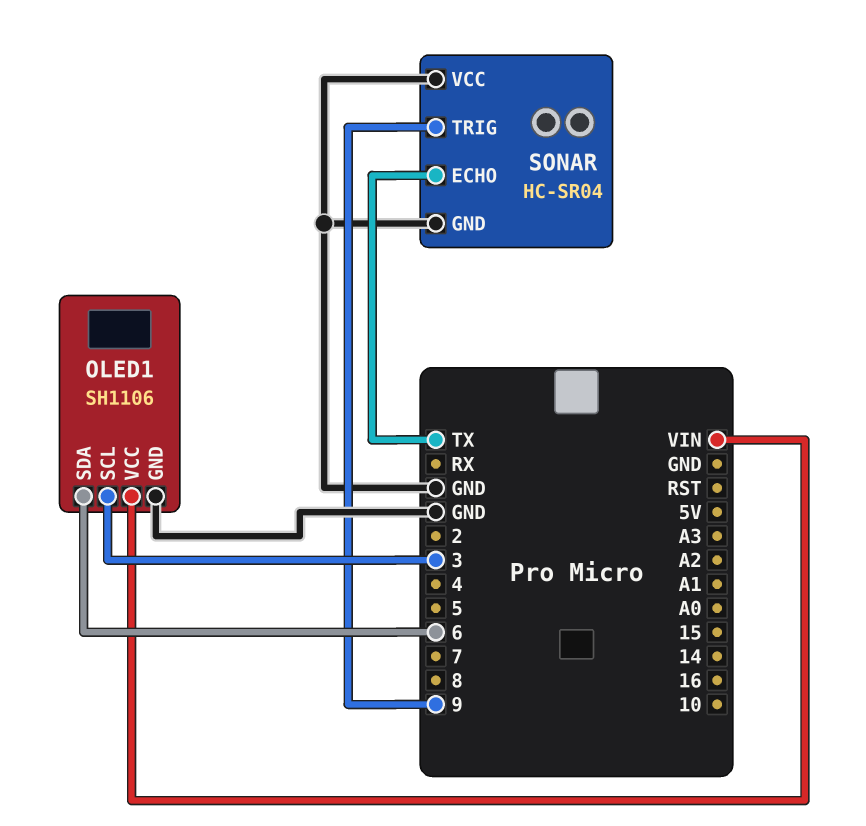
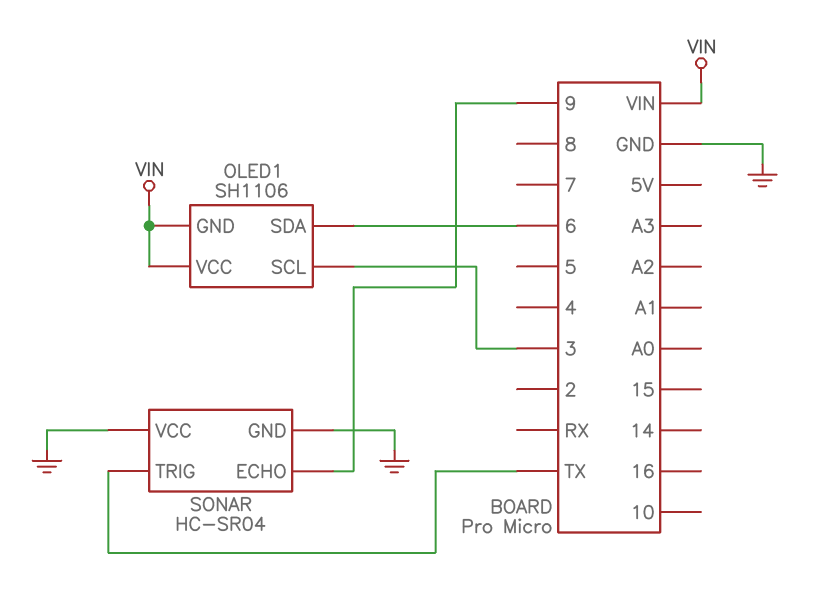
OLED1 pin GND: GND -> VIN
SONAR pin ECHO: TX -> 9
SONAR pin TRIG: 9 -> TX

